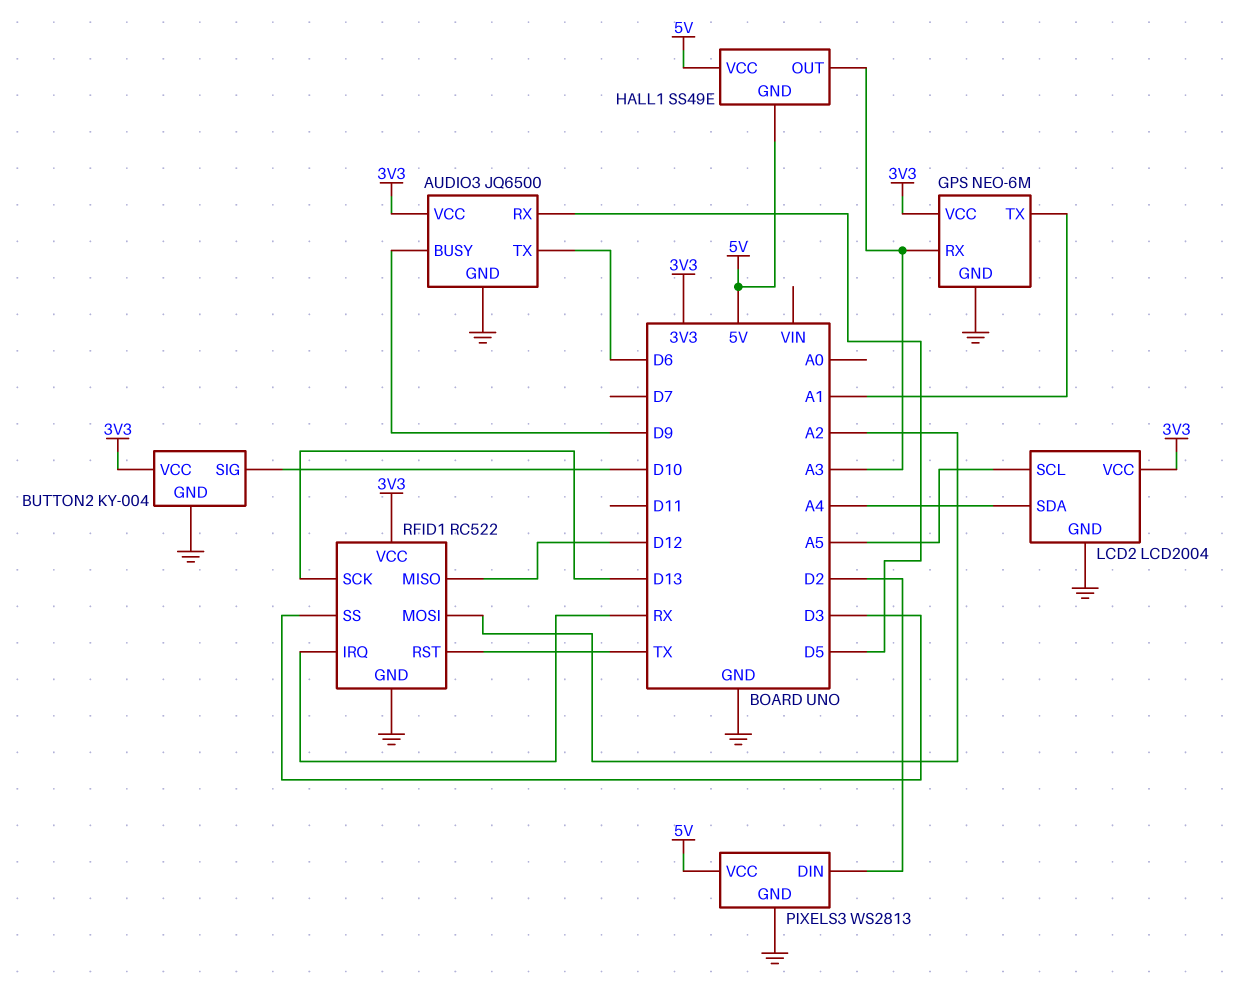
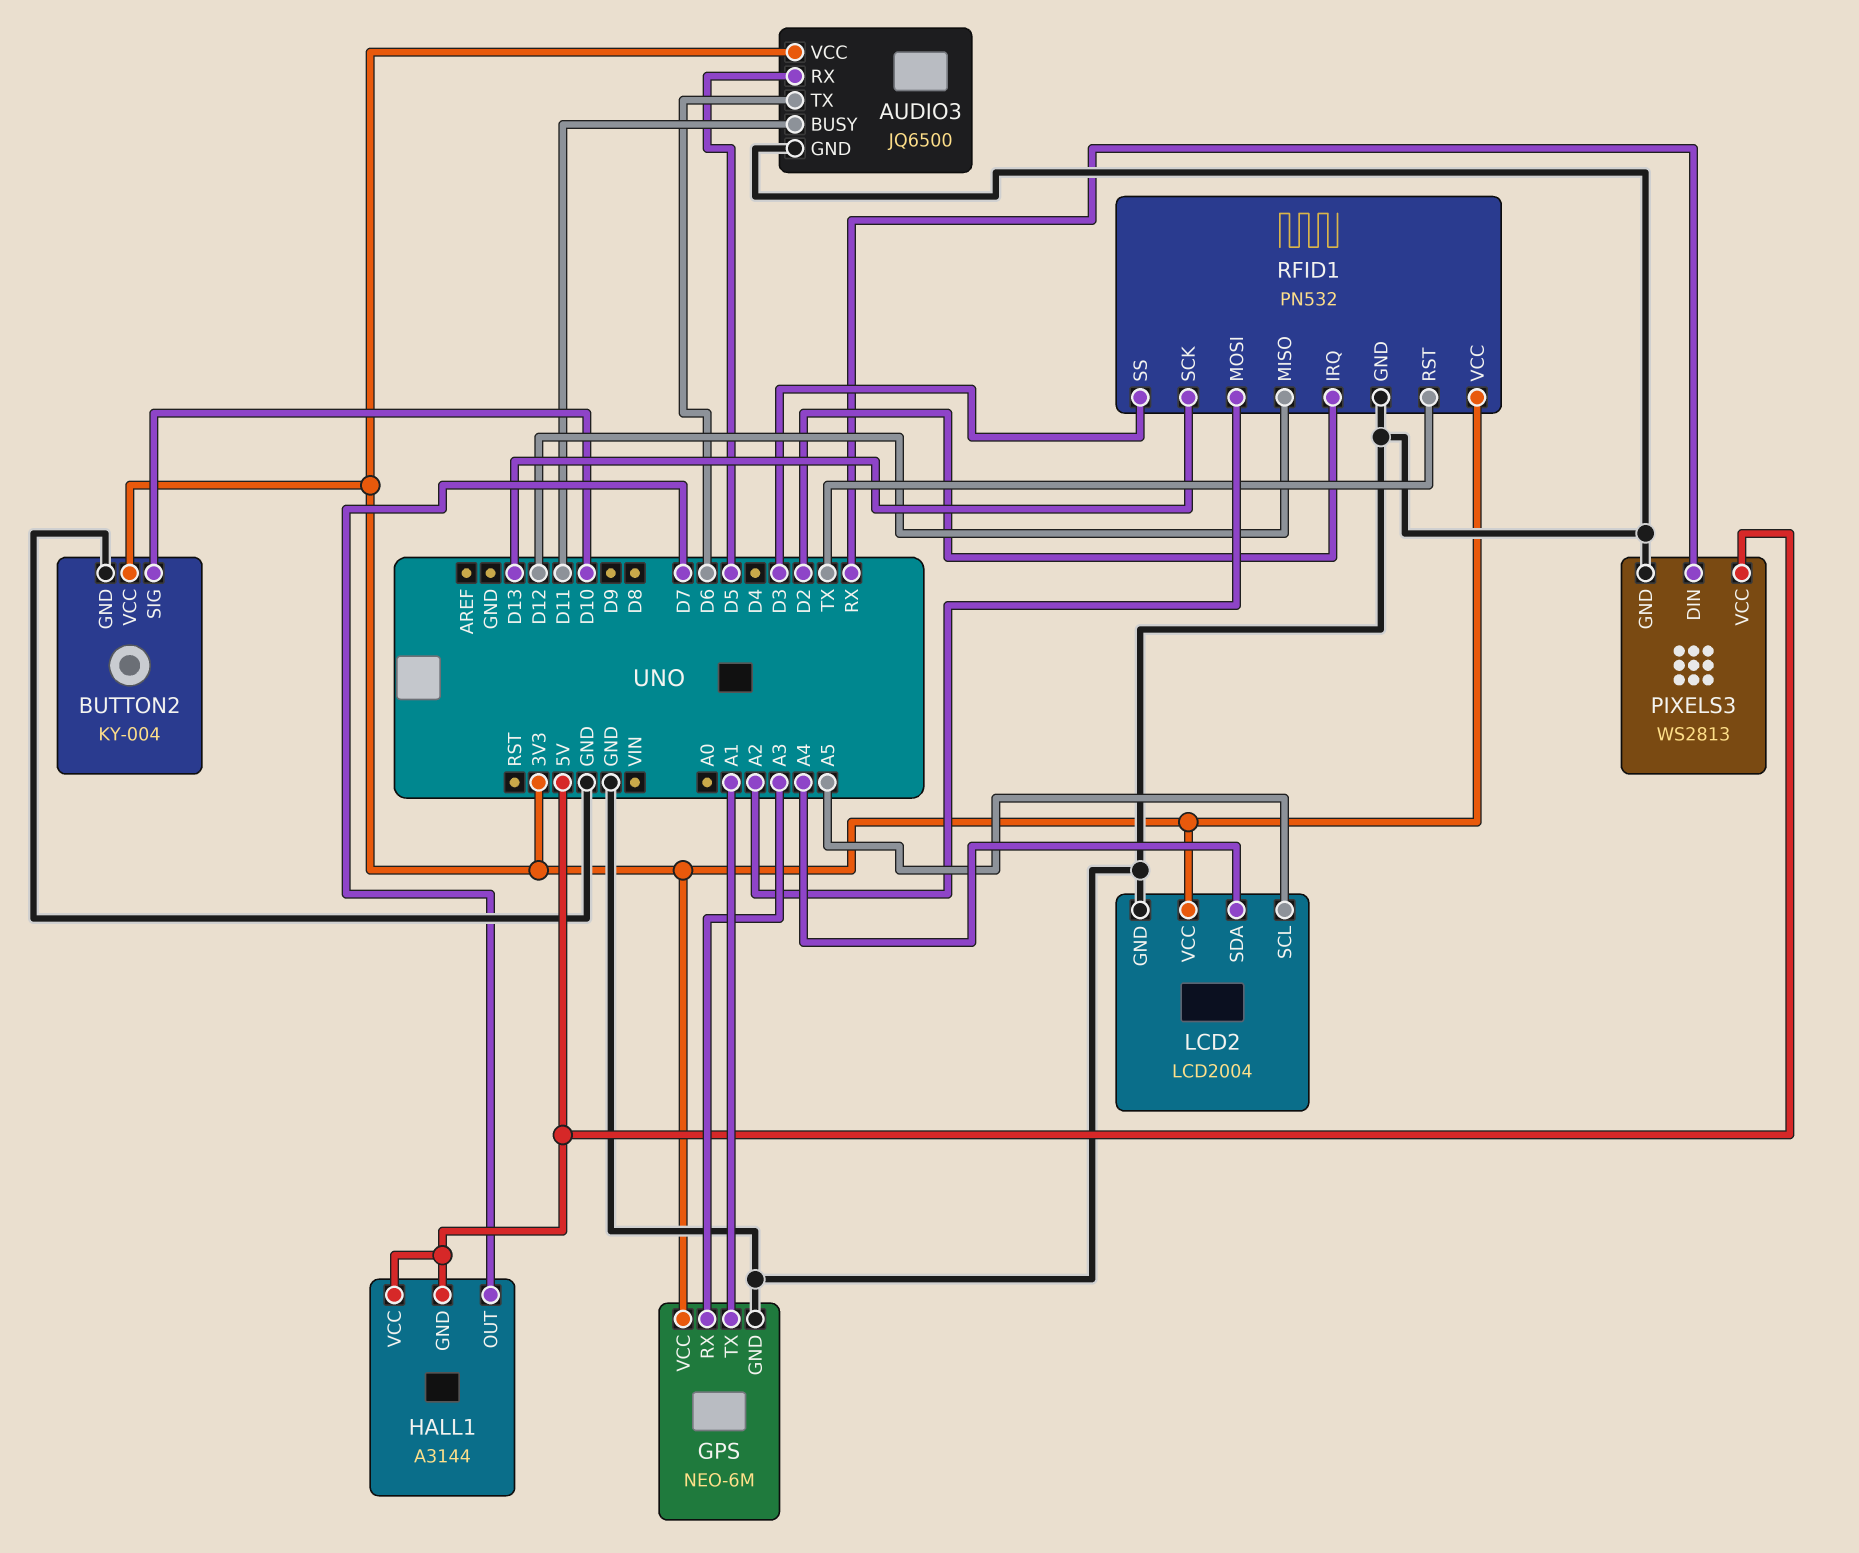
AUDIO3 pin BUSY: D9 -> D11
HALL1: SS49E -> A3144
HALL1 pin OUT: A3 -> D7
PIXELS3 pin DIN: D2 -> RX
RFID1: RC522 -> PN532
RFID1 pin IRQ: RX -> D2

